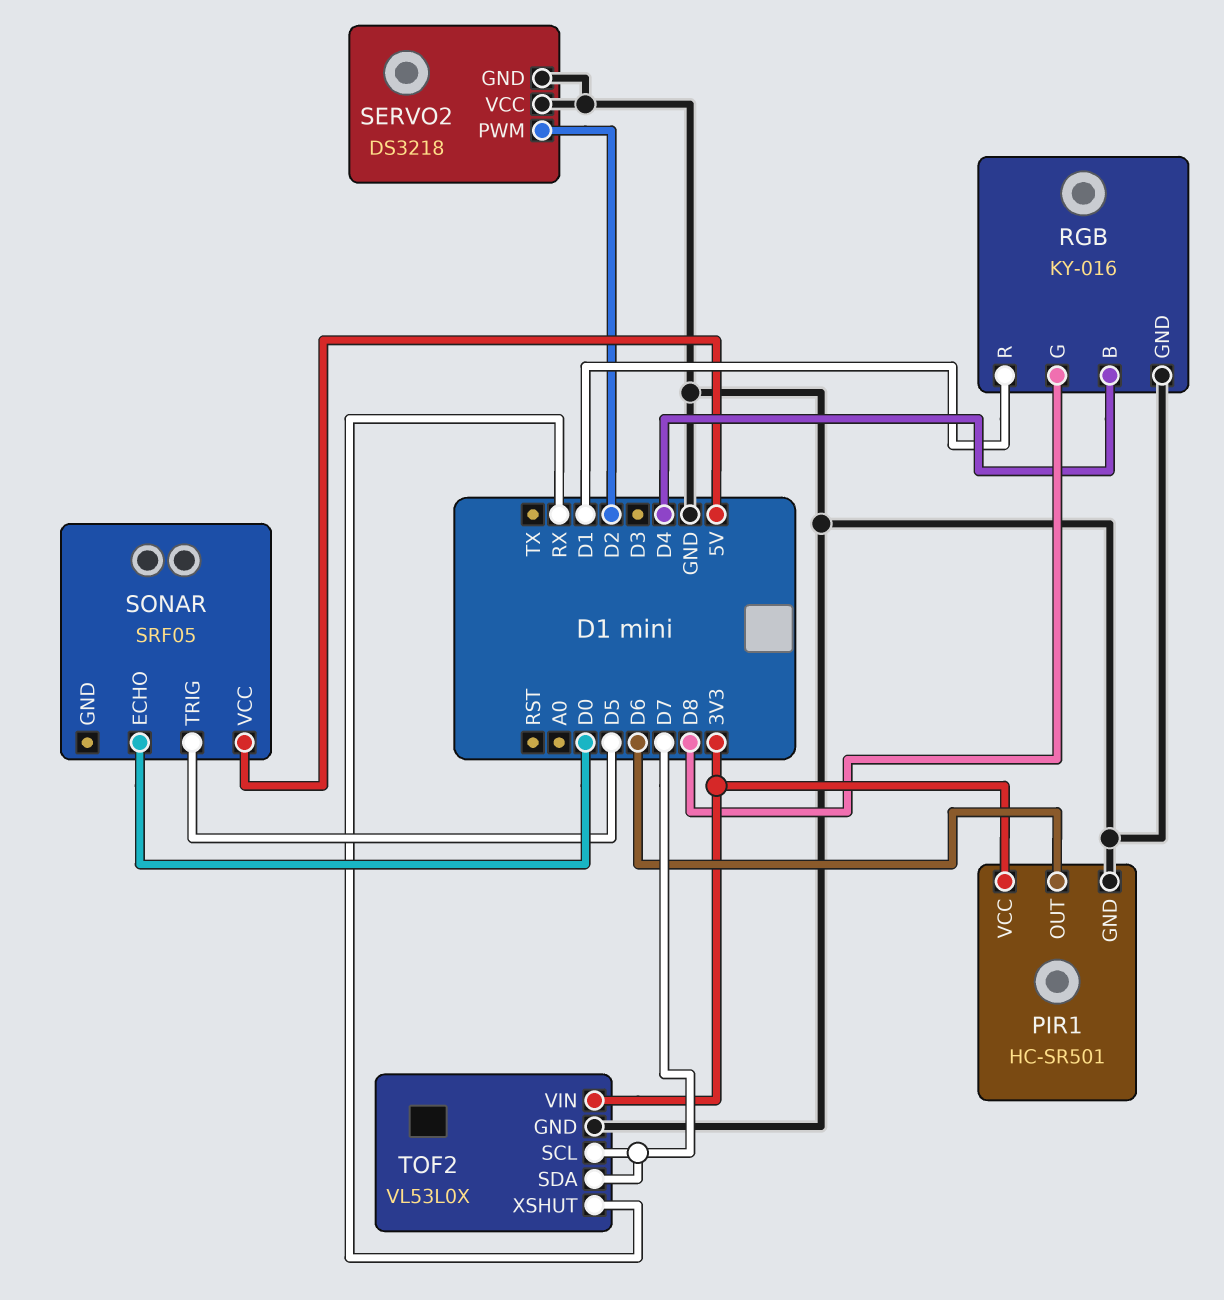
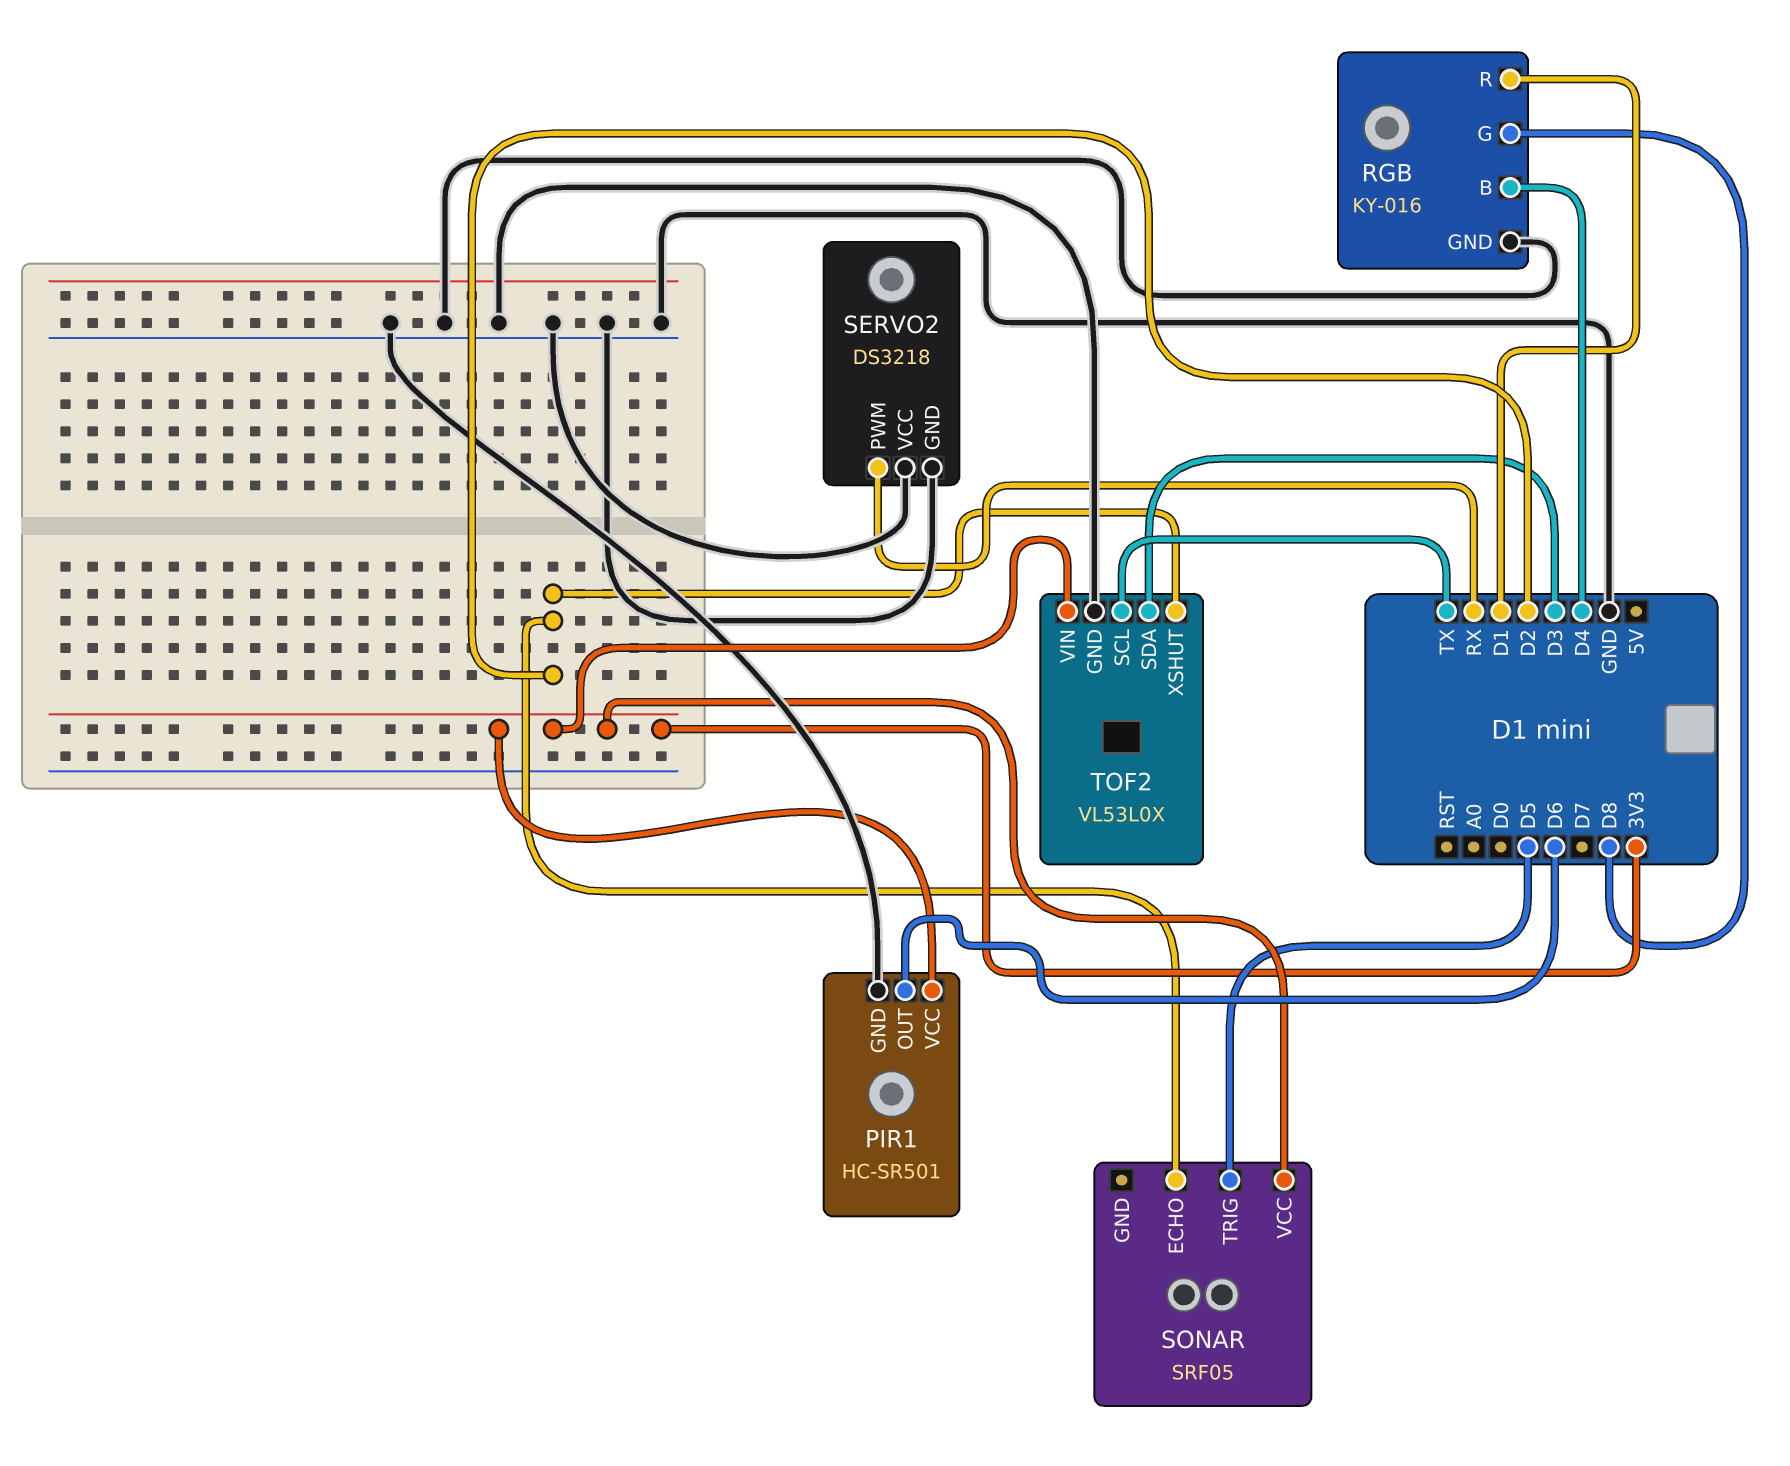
SERVO2 pin PWM: D2 -> RX
SONAR pin ECHO: D0 -> D2
SONAR pin VCC: 5V -> 3V3
TOF2 pin SCL: D7 -> TX
TOF2 pin SDA: D7 -> D3
TOF2 pin XSHUT: RX -> D2

